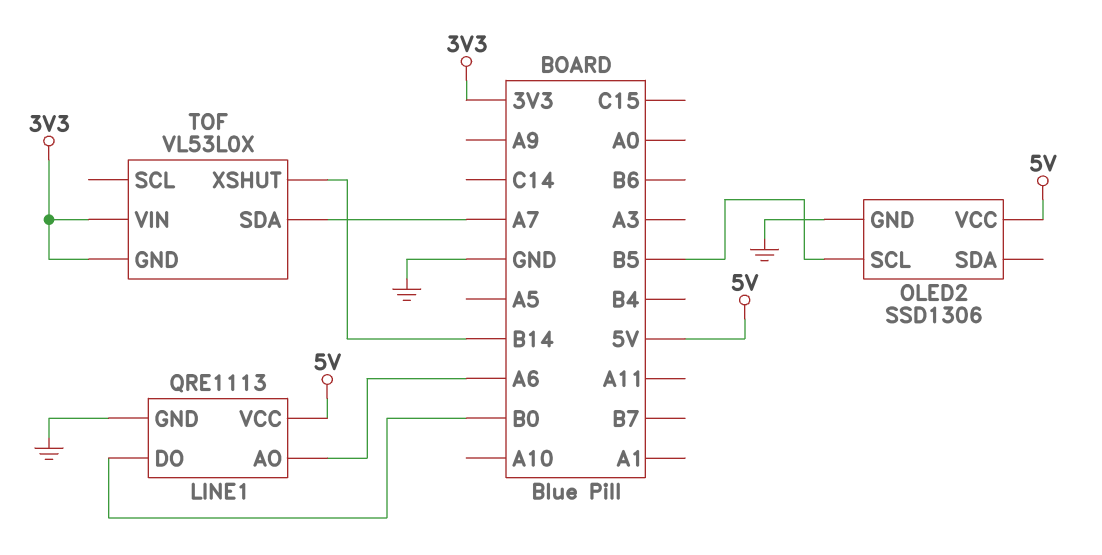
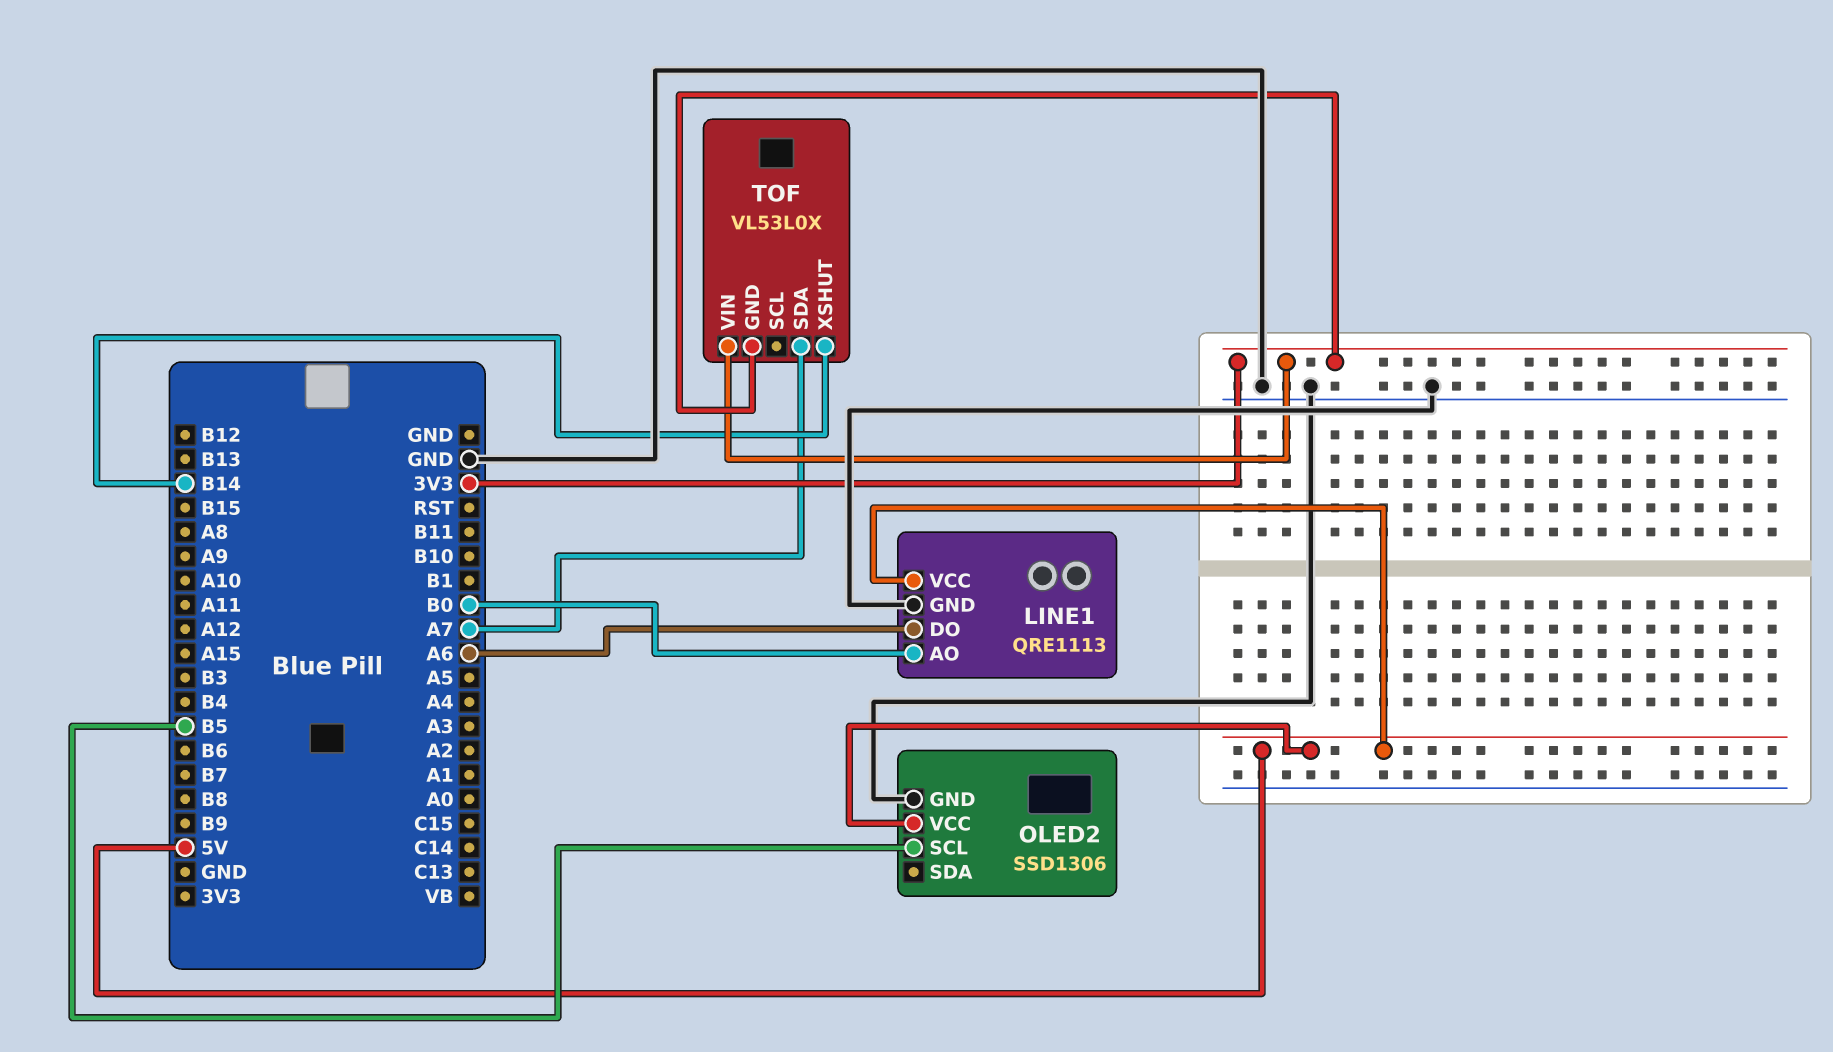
LINE1 pin AO: A6 -> B0
LINE1 pin DO: B0 -> A6

